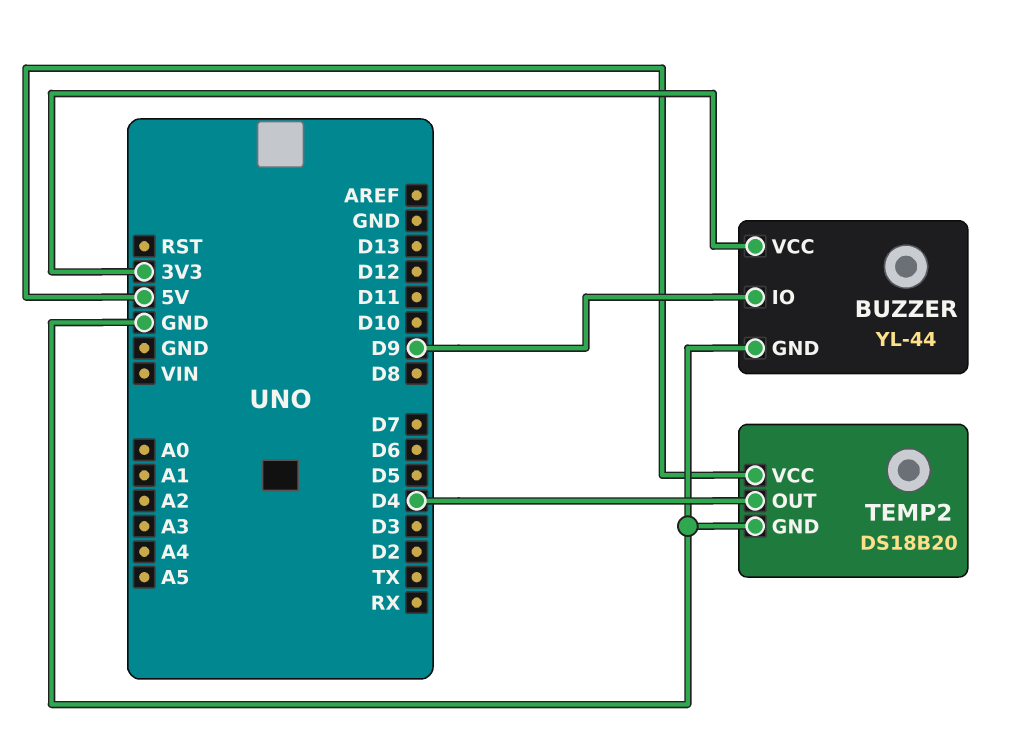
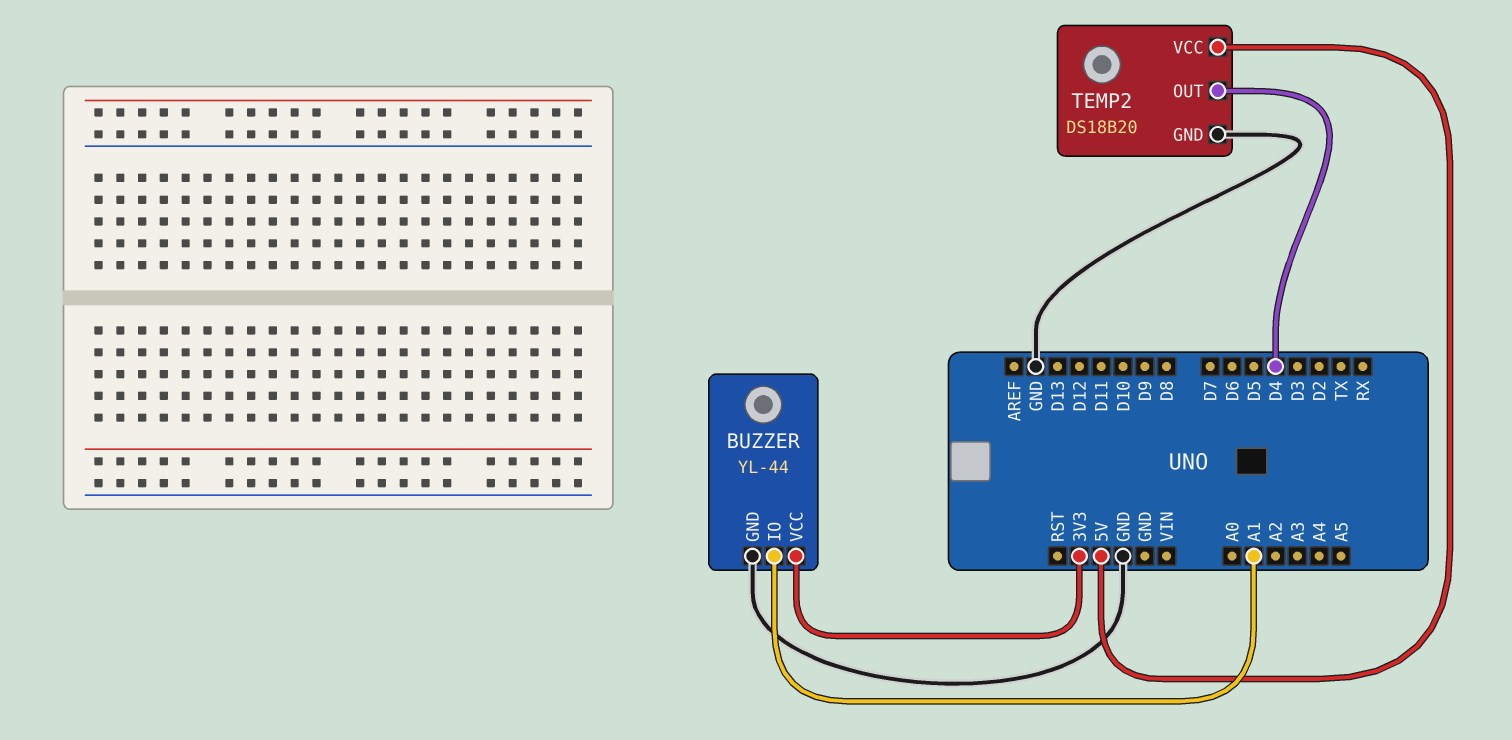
BUZZER pin IO: D9 -> A1

